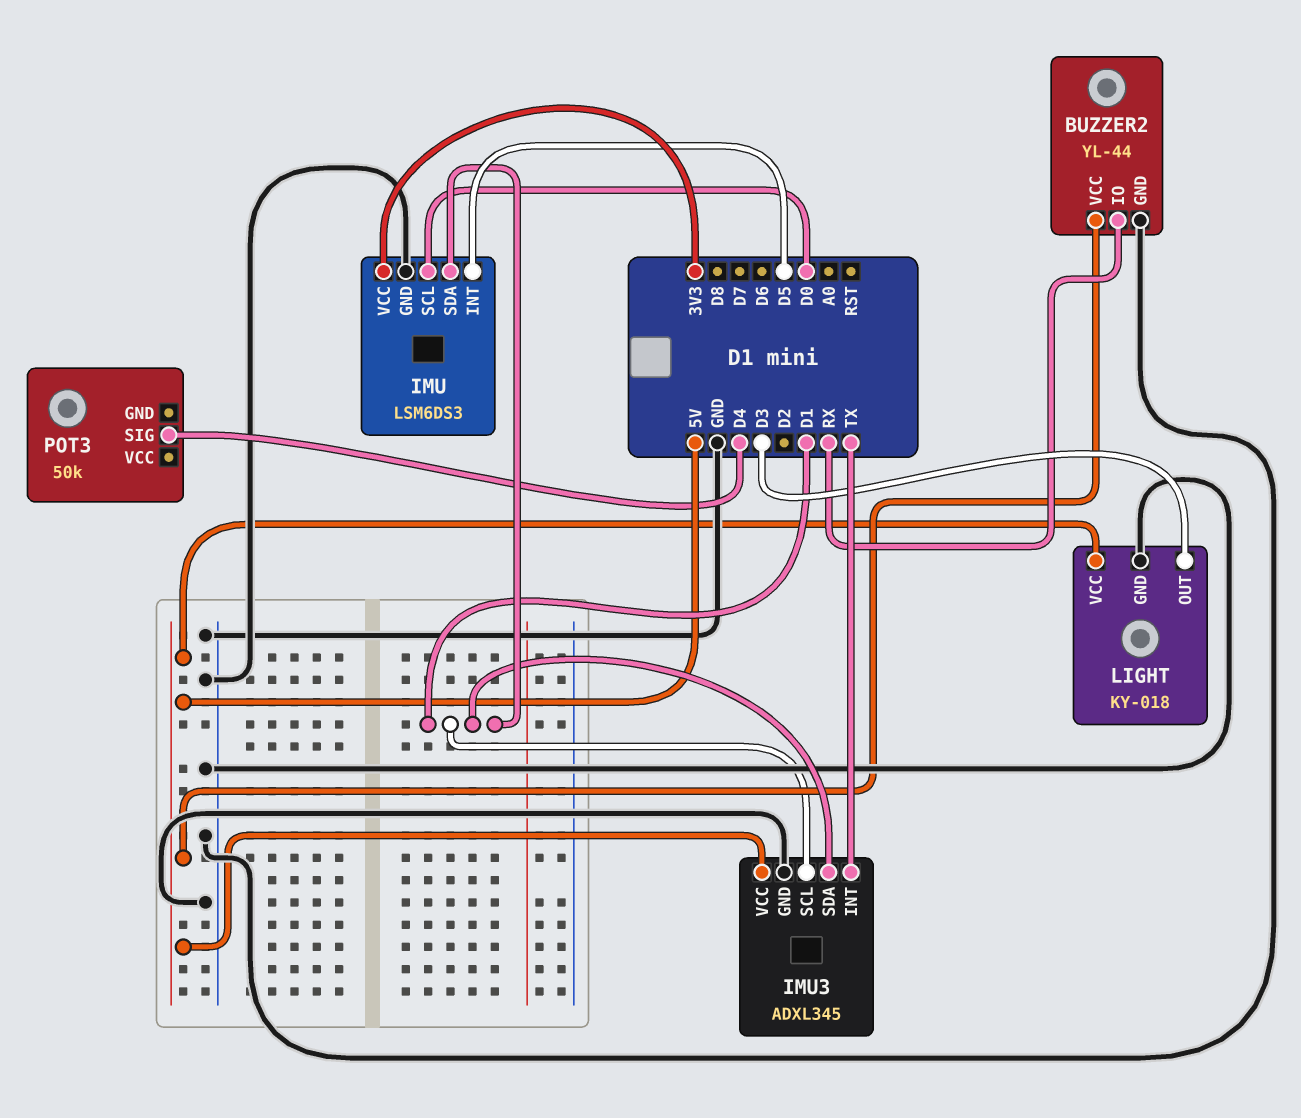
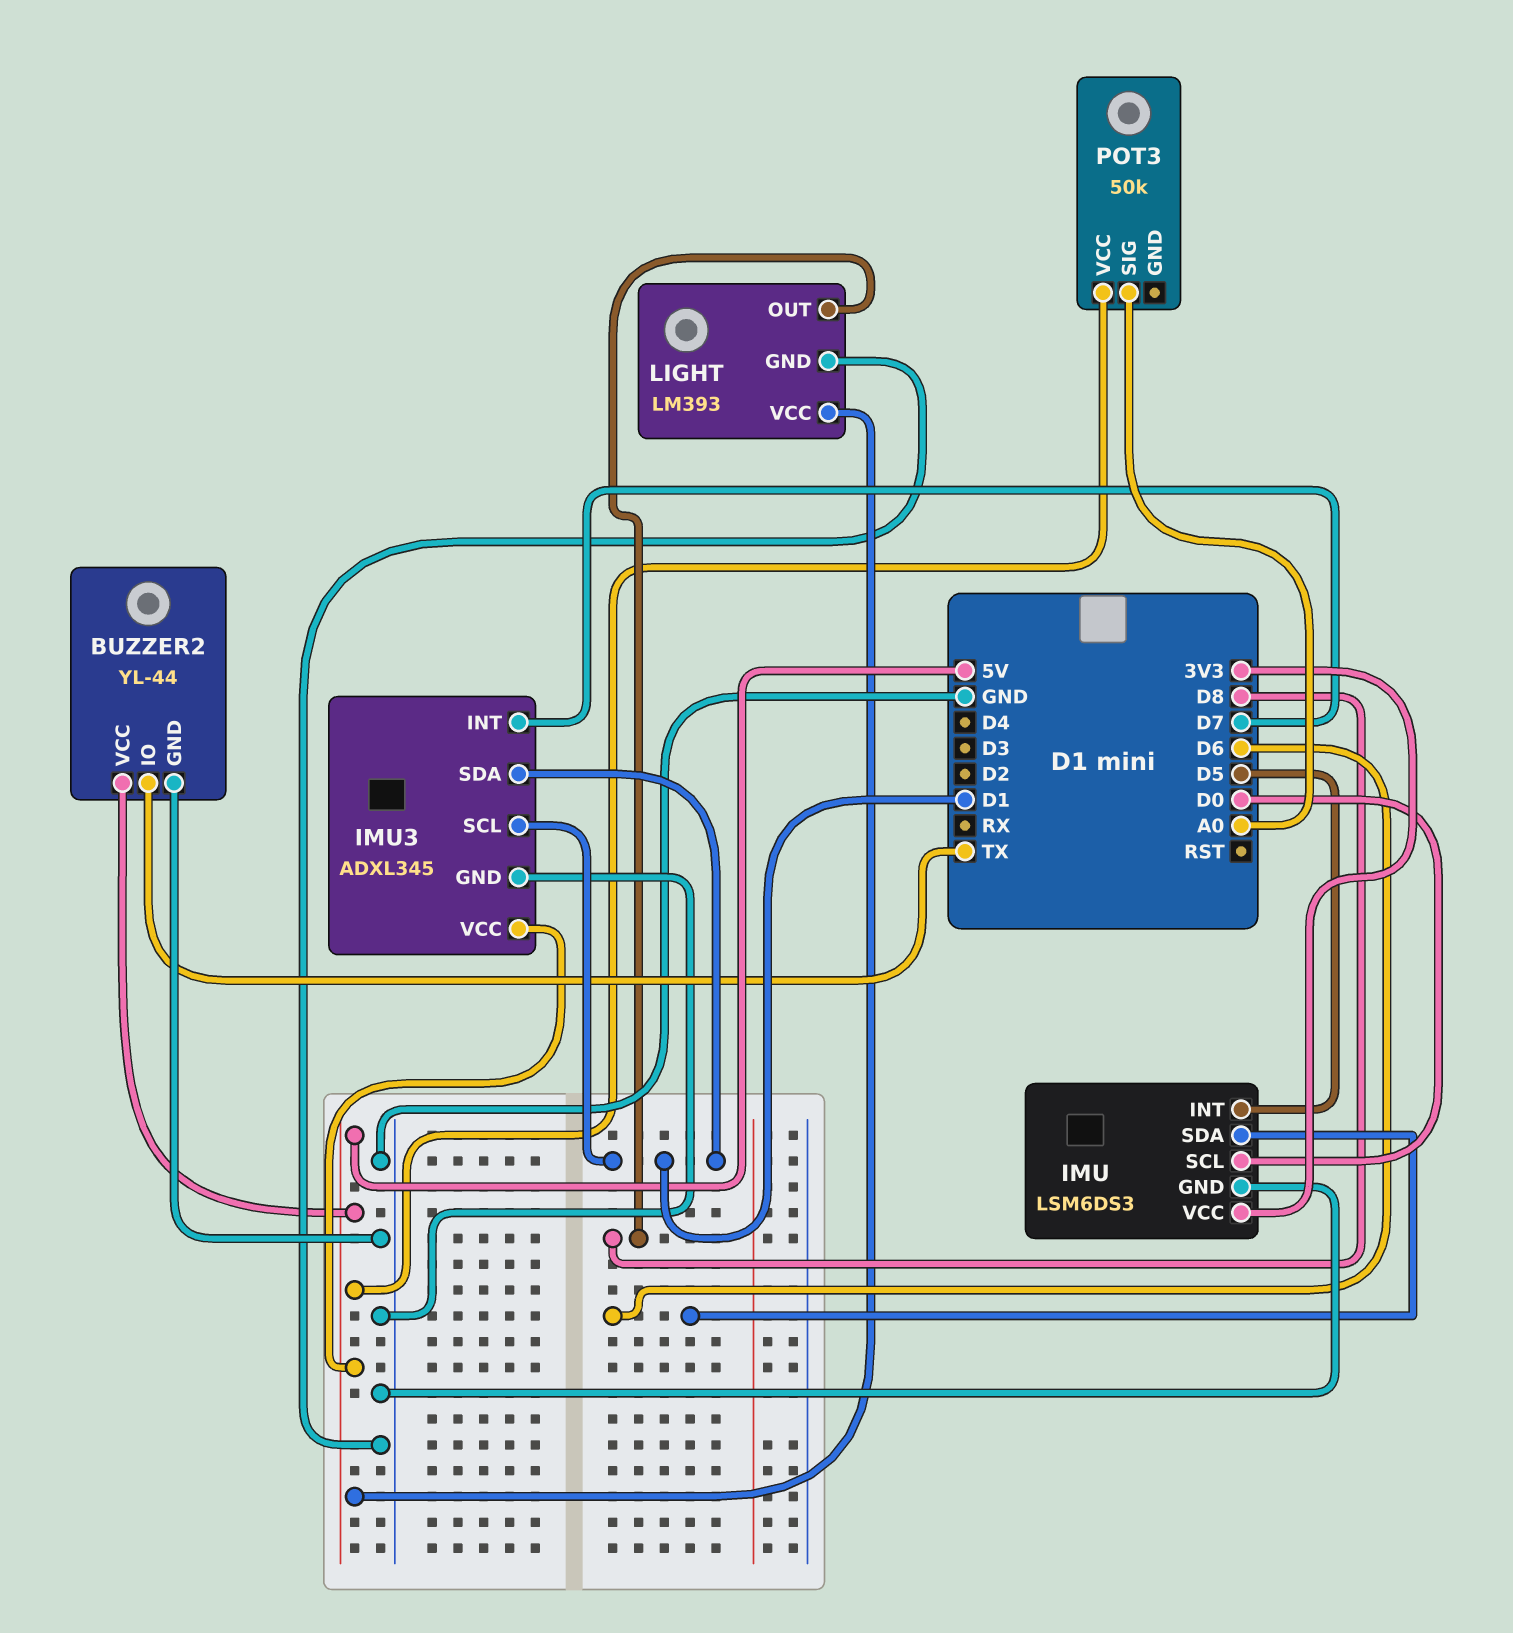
BUZZER2 pin IO: RX -> TX
IMU pin SDA: D1 -> D6
IMU3 pin INT: TX -> D7
LIGHT: KY-018 -> LM393
LIGHT pin OUT: D3 -> D8
POT3 pin SIG: D4 -> A0
POT3 pin VCC: none -> 5V

